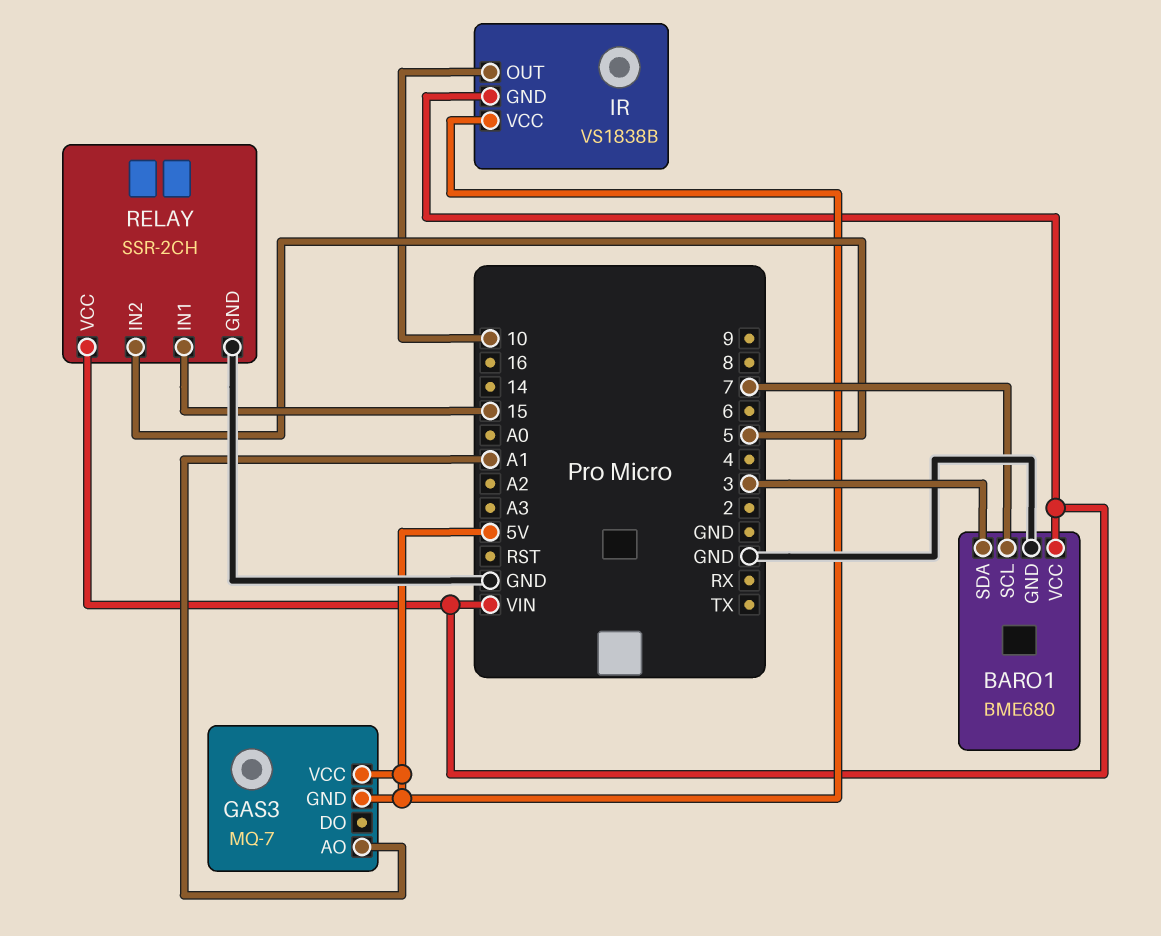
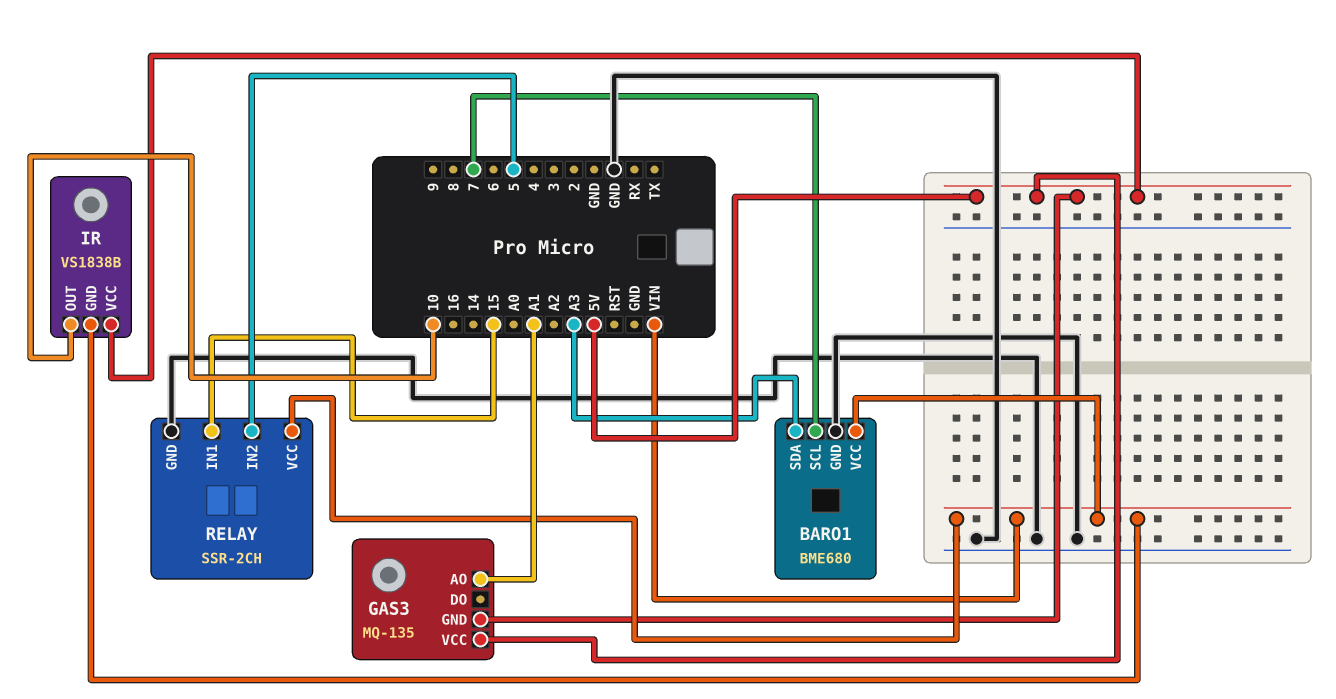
BARO1 pin SDA: 3 -> A3
GAS3: MQ-7 -> MQ-135

